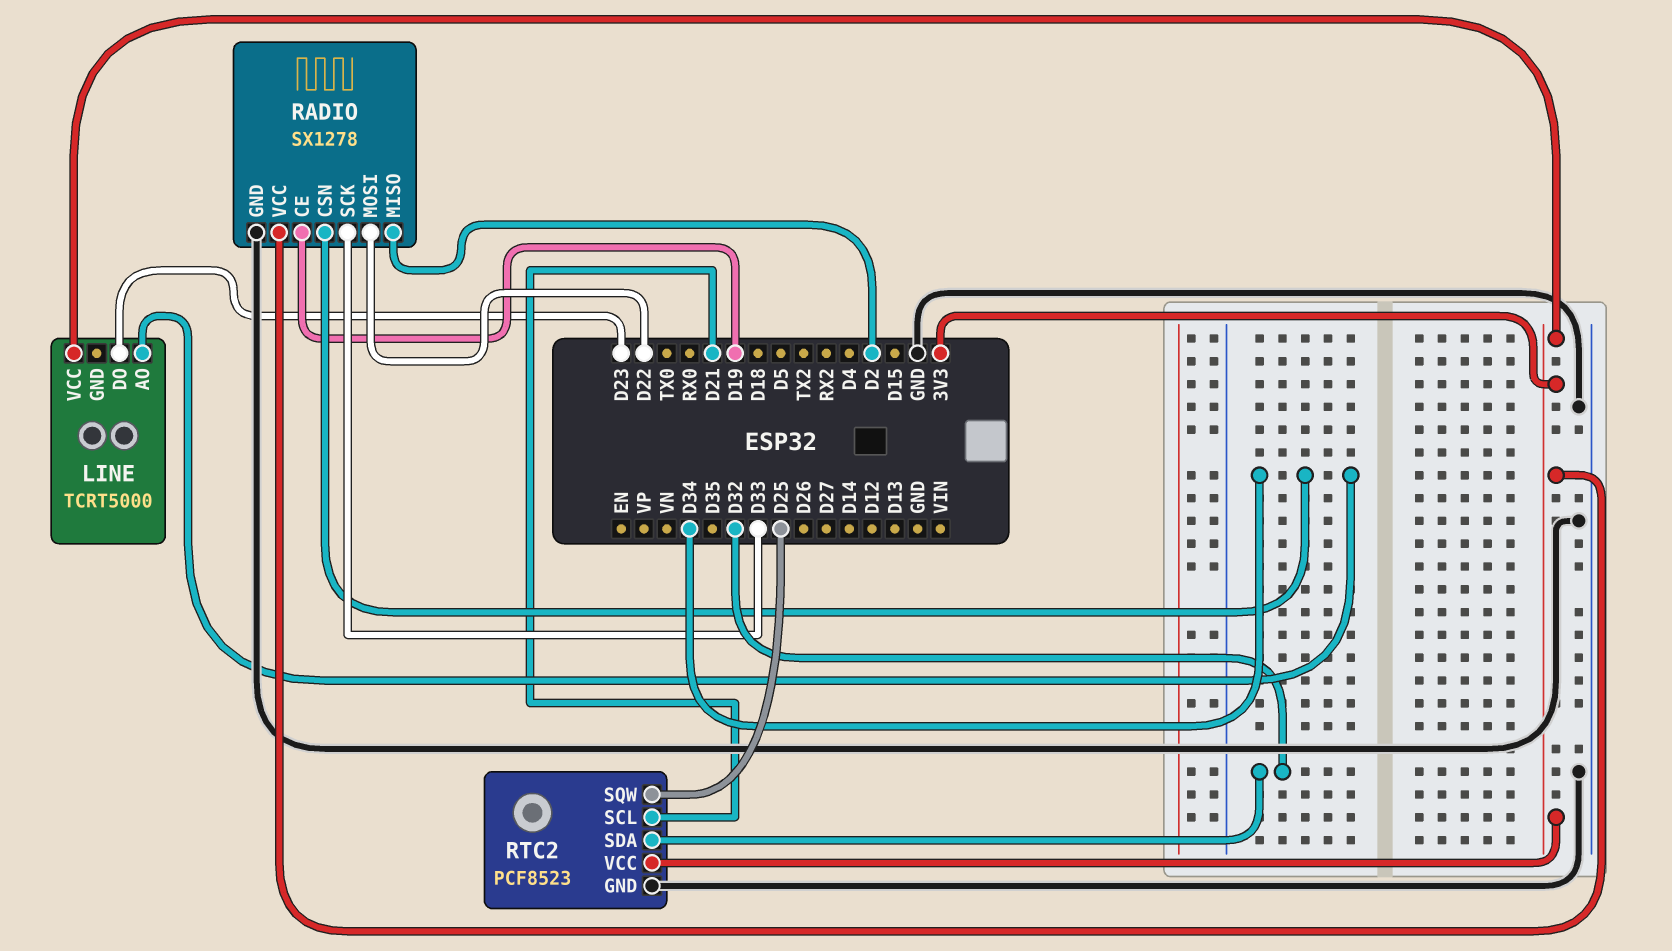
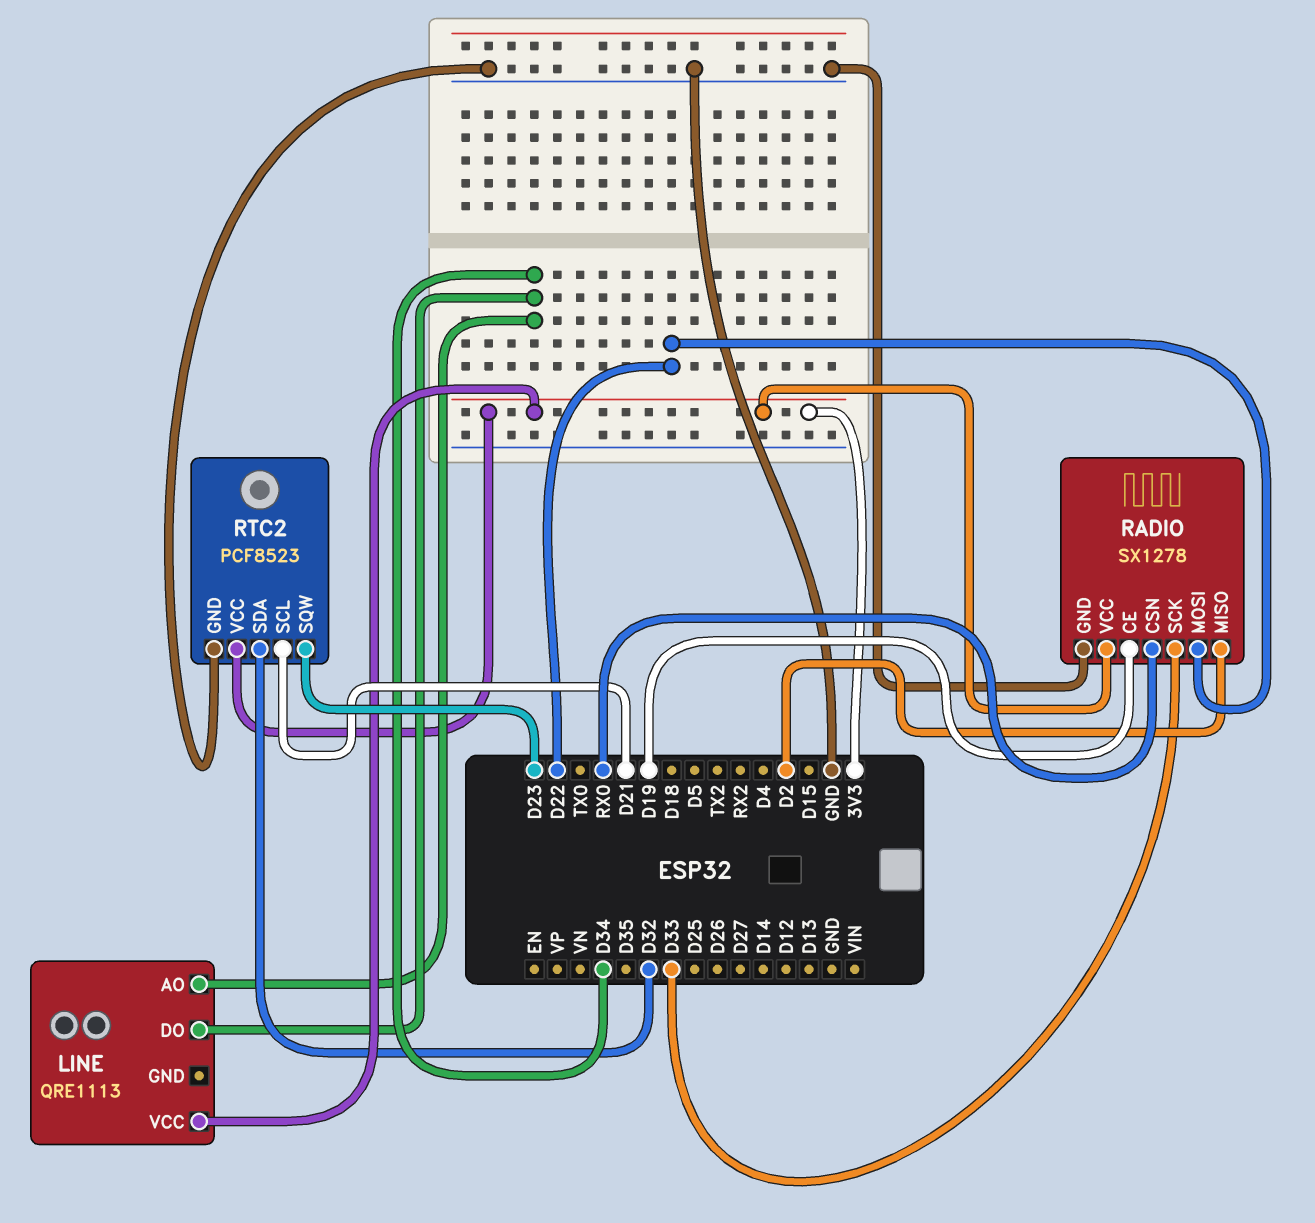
LINE: TCRT5000 -> QRE1113
LINE pin DO: D23 -> D34
RADIO pin CSN: D34 -> RX0
RTC2 pin SQW: D25 -> D23

